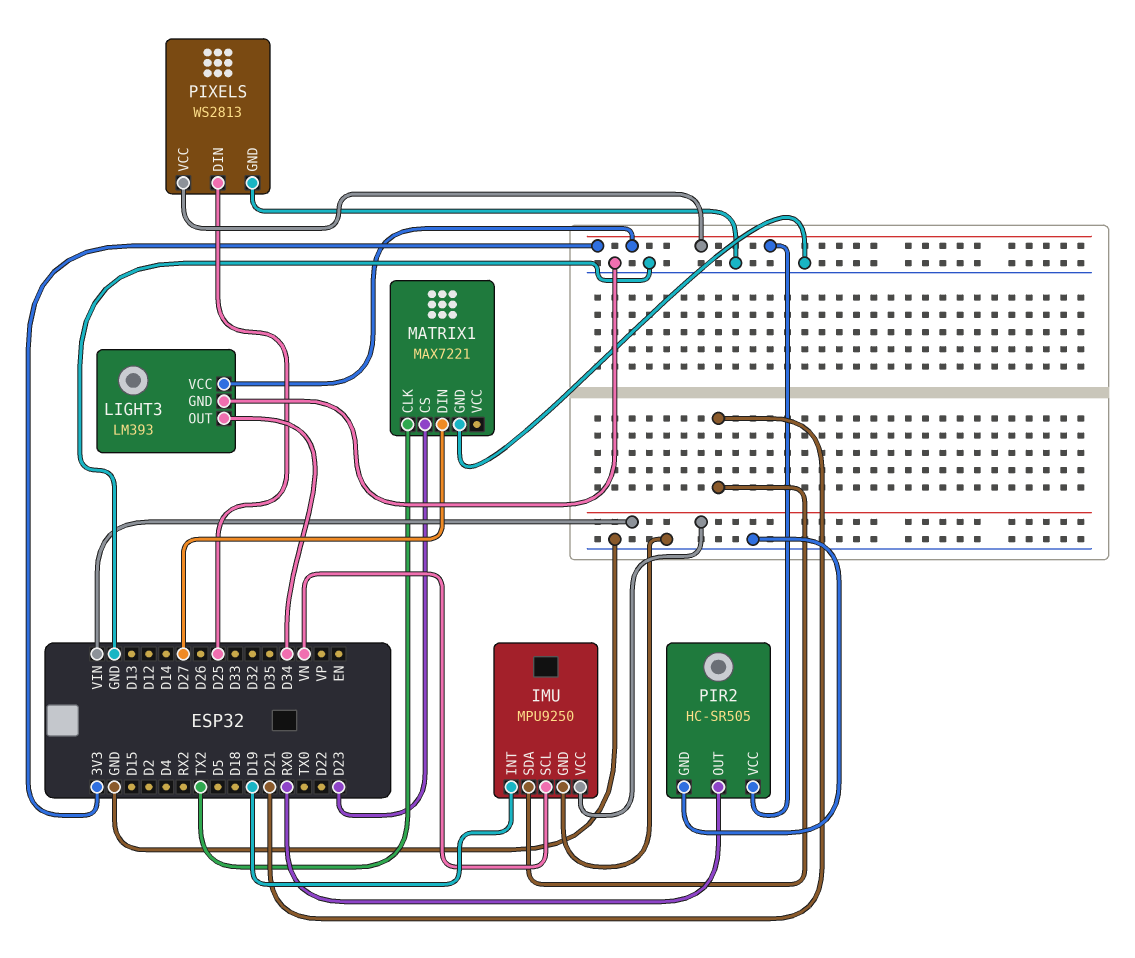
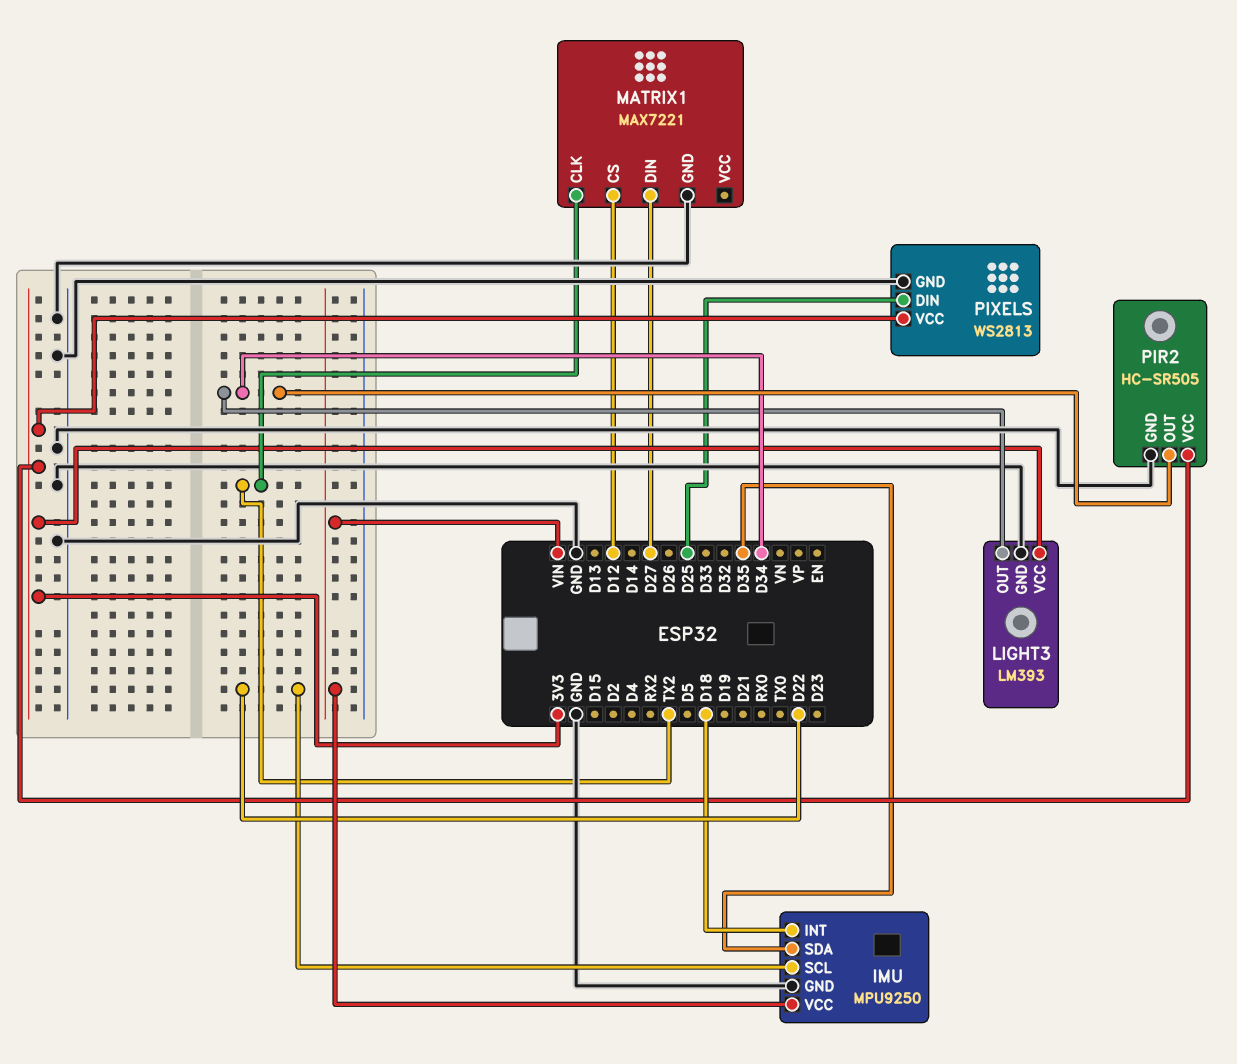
IMU pin INT: D19 -> D18
IMU pin SCL: VN -> D22
IMU pin SDA: D21 -> D35
MATRIX1 pin CS: D23 -> D12
PIR2 pin OUT: RX0 -> D34

